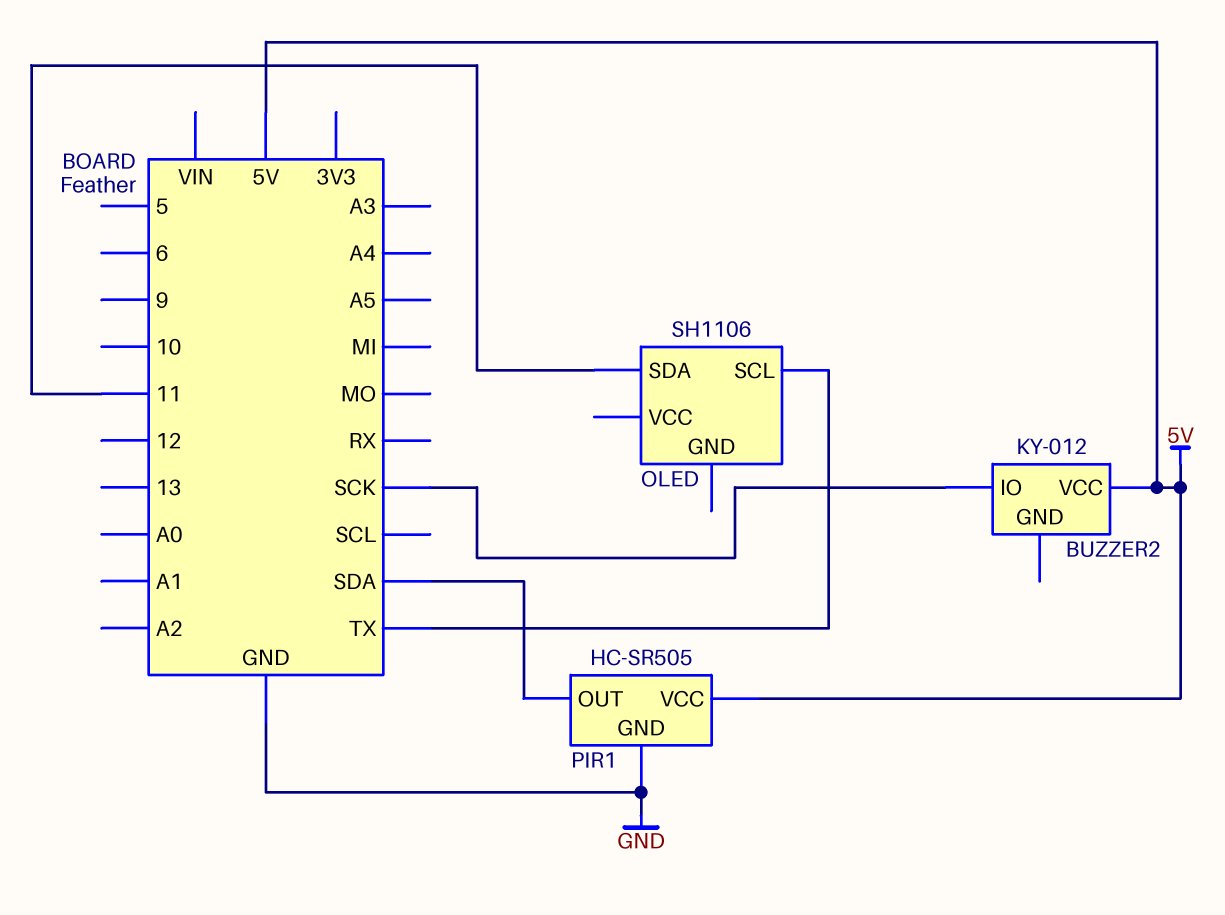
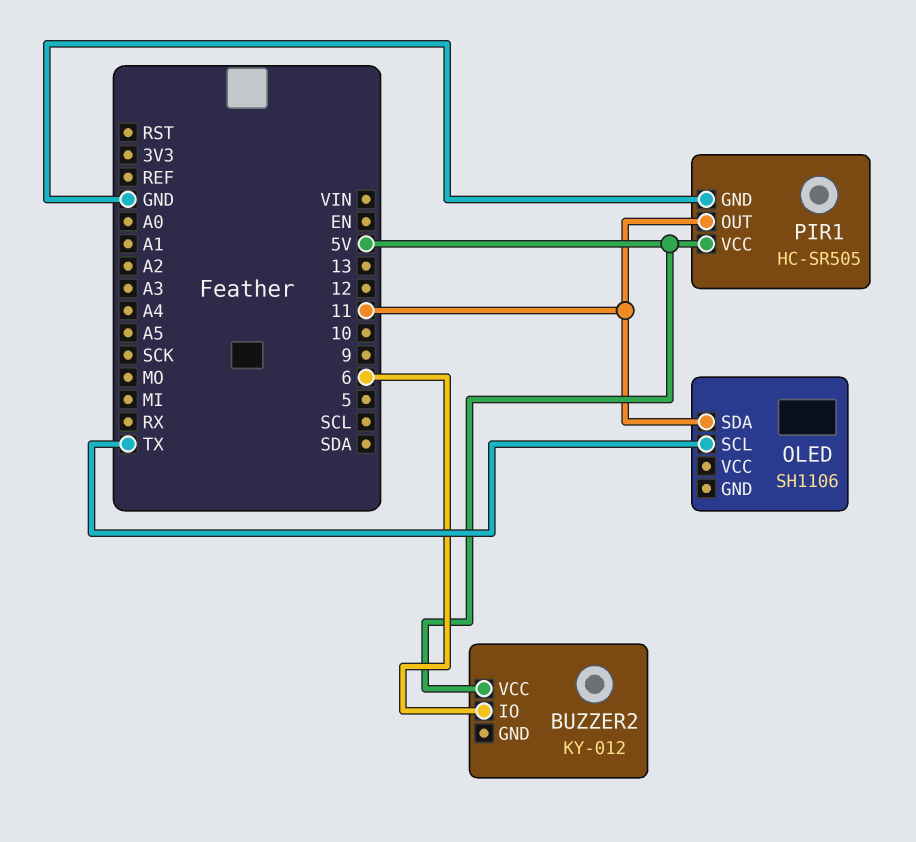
BUZZER2 pin IO: SCK -> 6
PIR1 pin OUT: SDA -> 11

